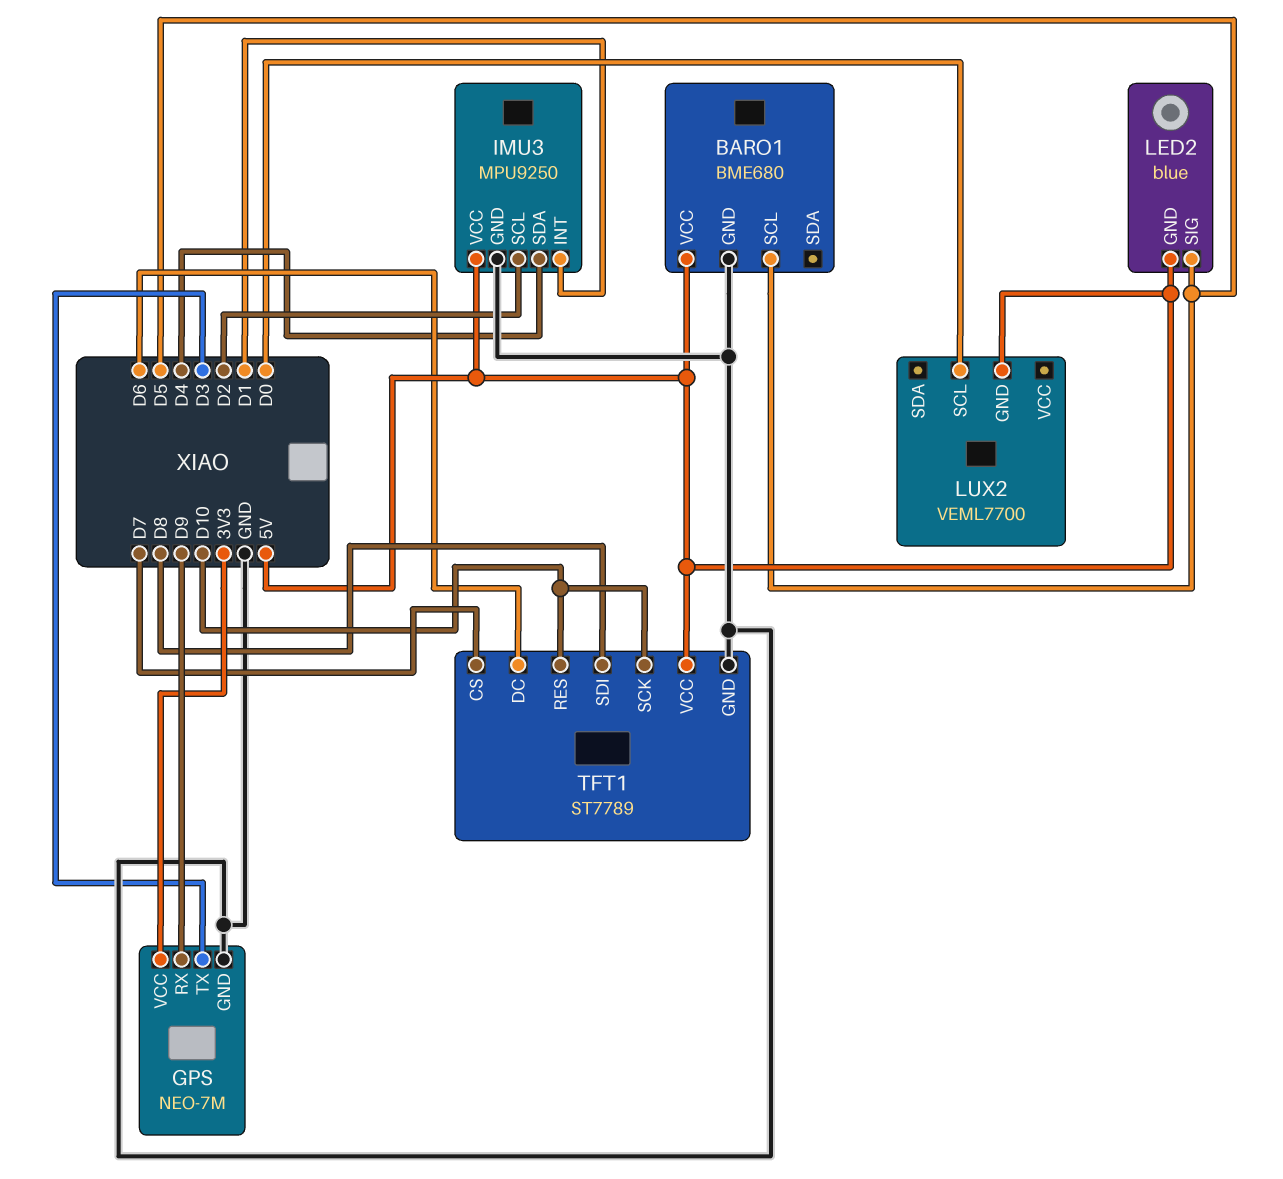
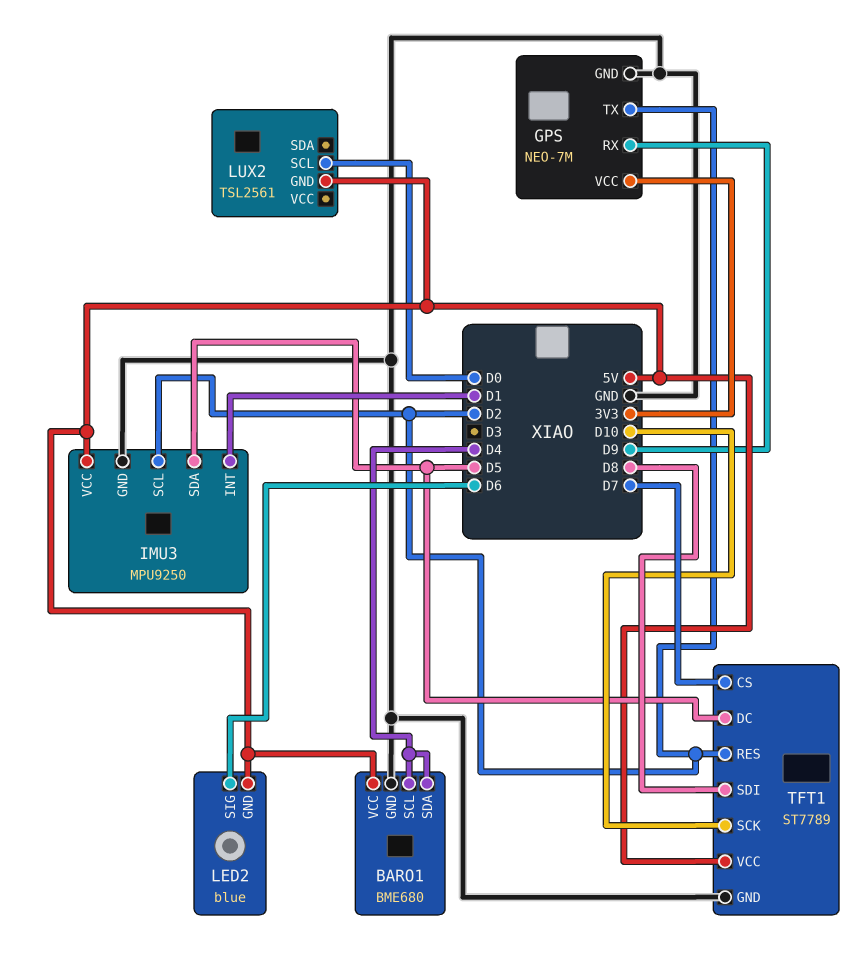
BARO1 pin SCL: D5 -> D4
BARO1 pin SDA: none -> D4
GPS pin TX: D3 -> D2
IMU3 pin SDA: D4 -> D5
LED2 pin SIG: D5 -> D6
LUX2: VEML7700 -> TSL2561
TFT1 pin DC: D6 -> D5
TFT1 pin RES: D10 -> D2

